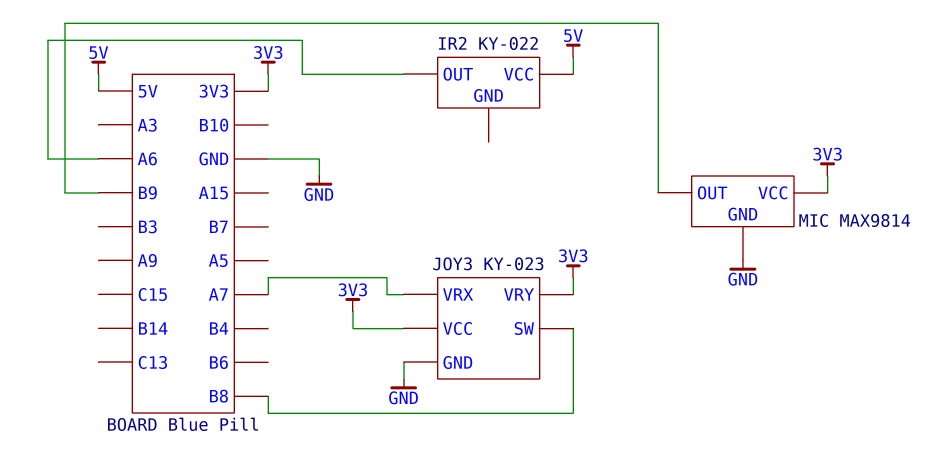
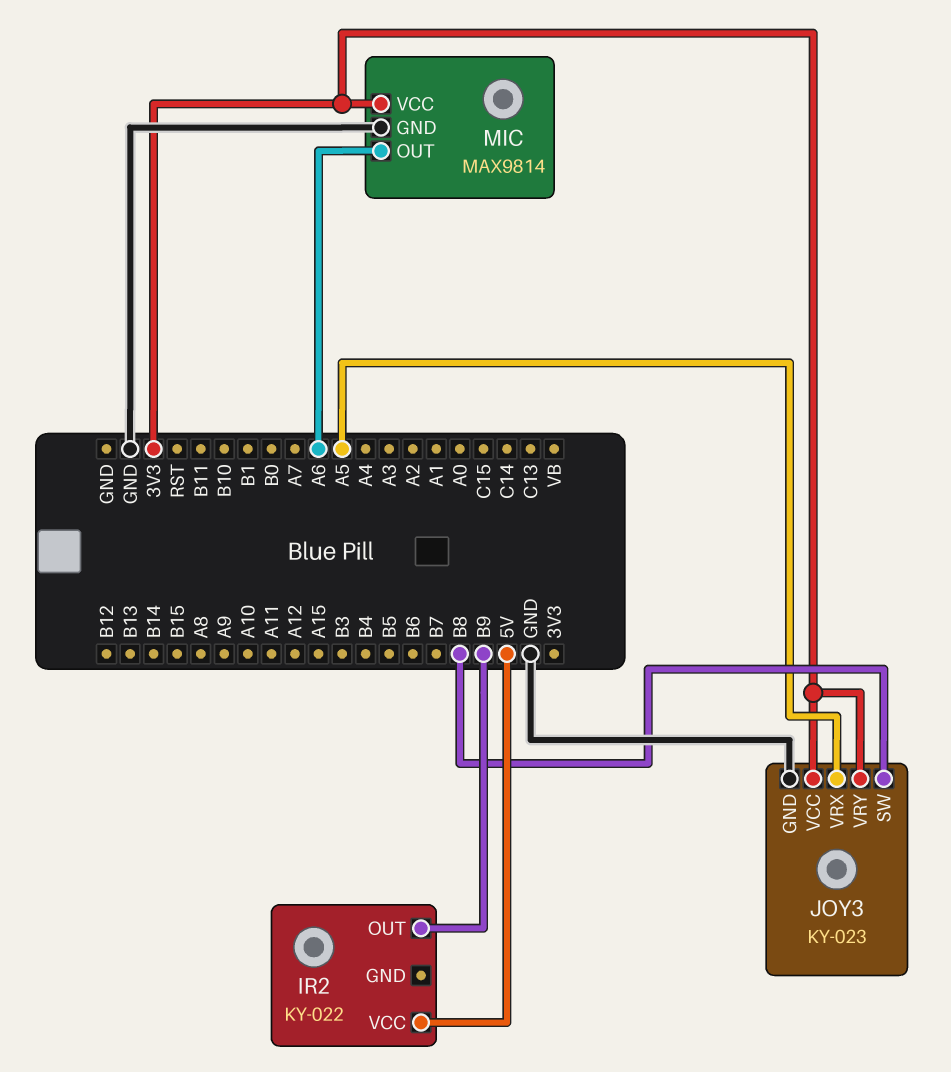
IR2 pin OUT: A6 -> B9
JOY3 pin VRX: A7 -> A5
MIC pin OUT: B9 -> A6

